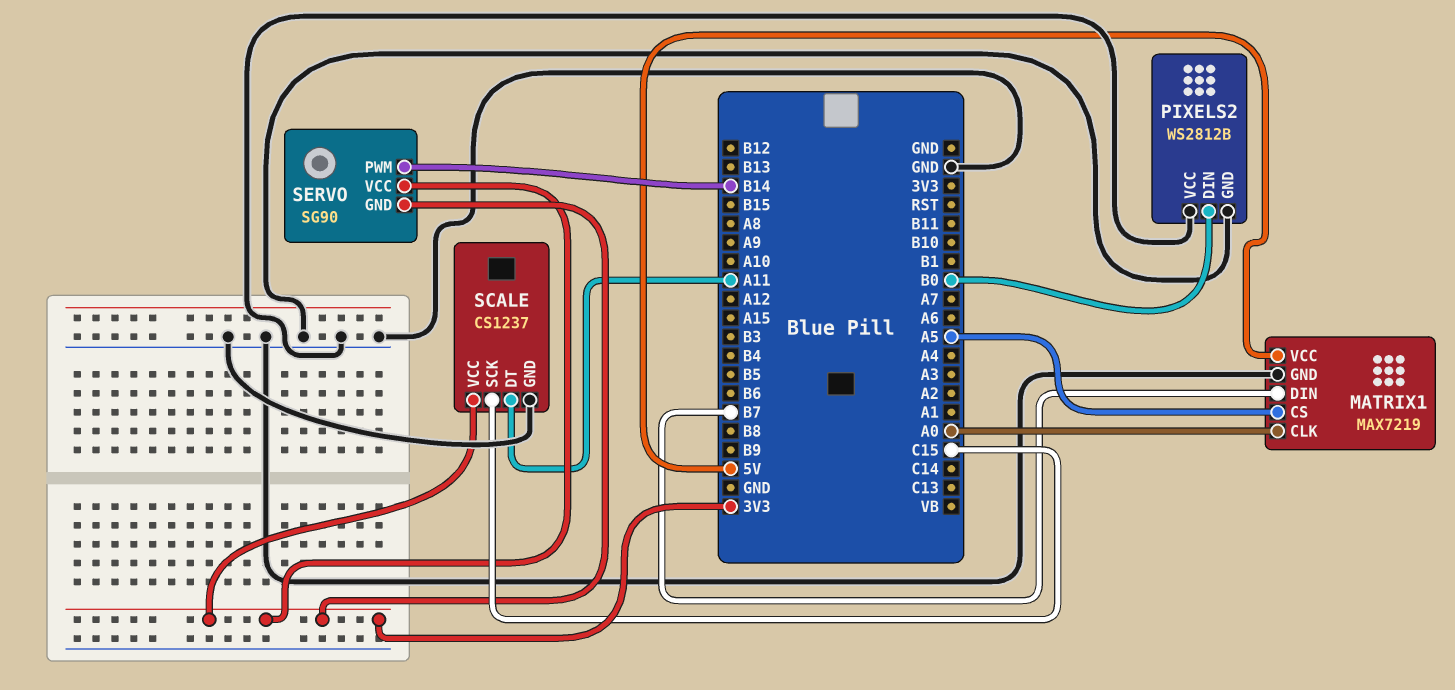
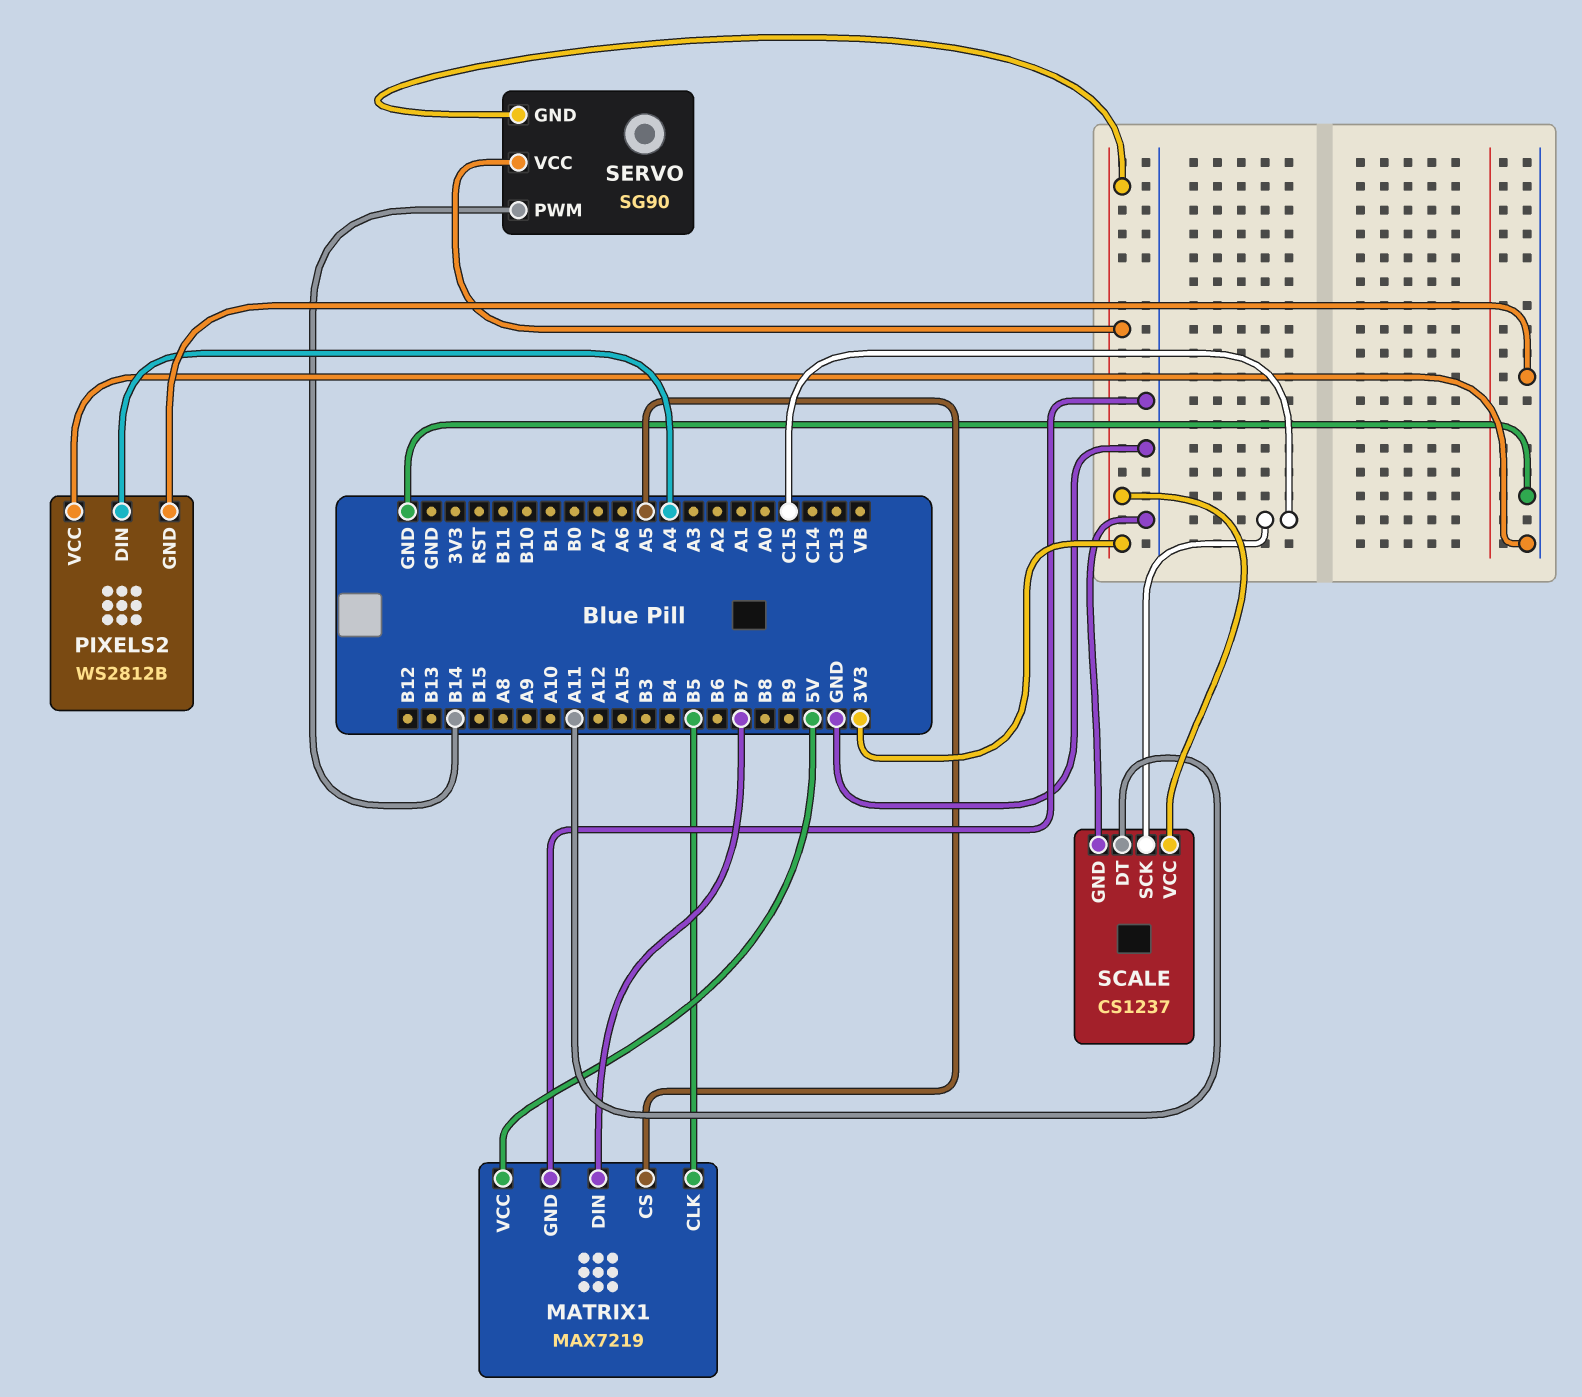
MATRIX1 pin CLK: A0 -> B5
PIXELS2 pin DIN: B0 -> A4

